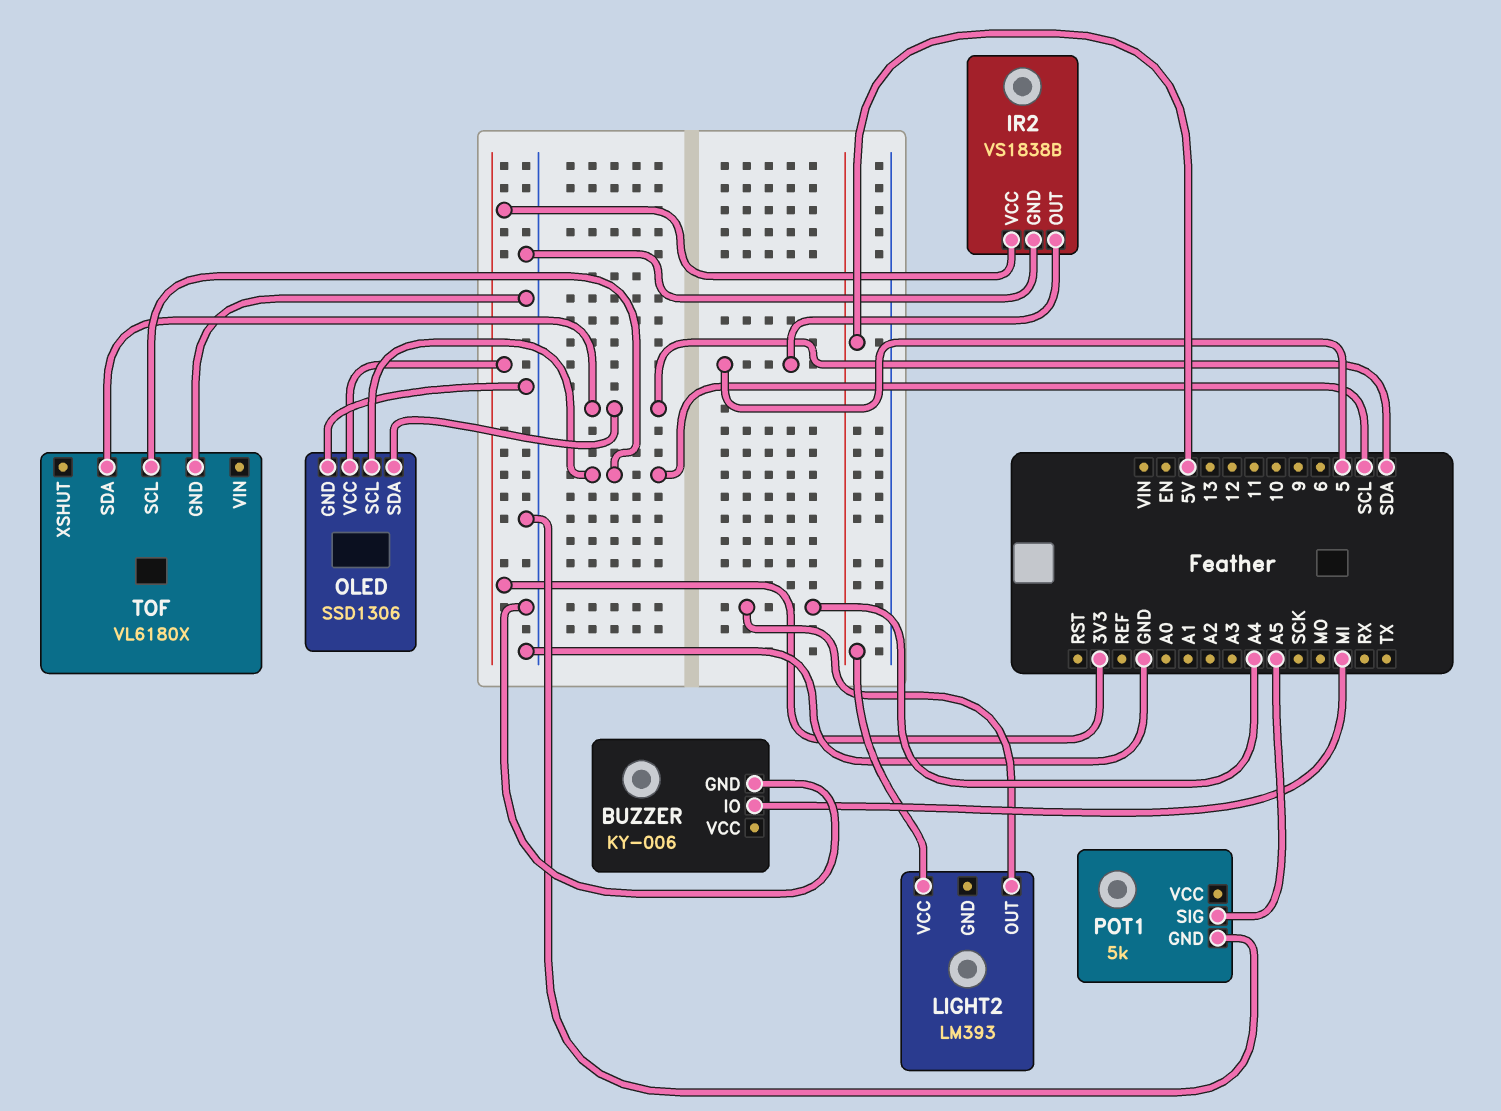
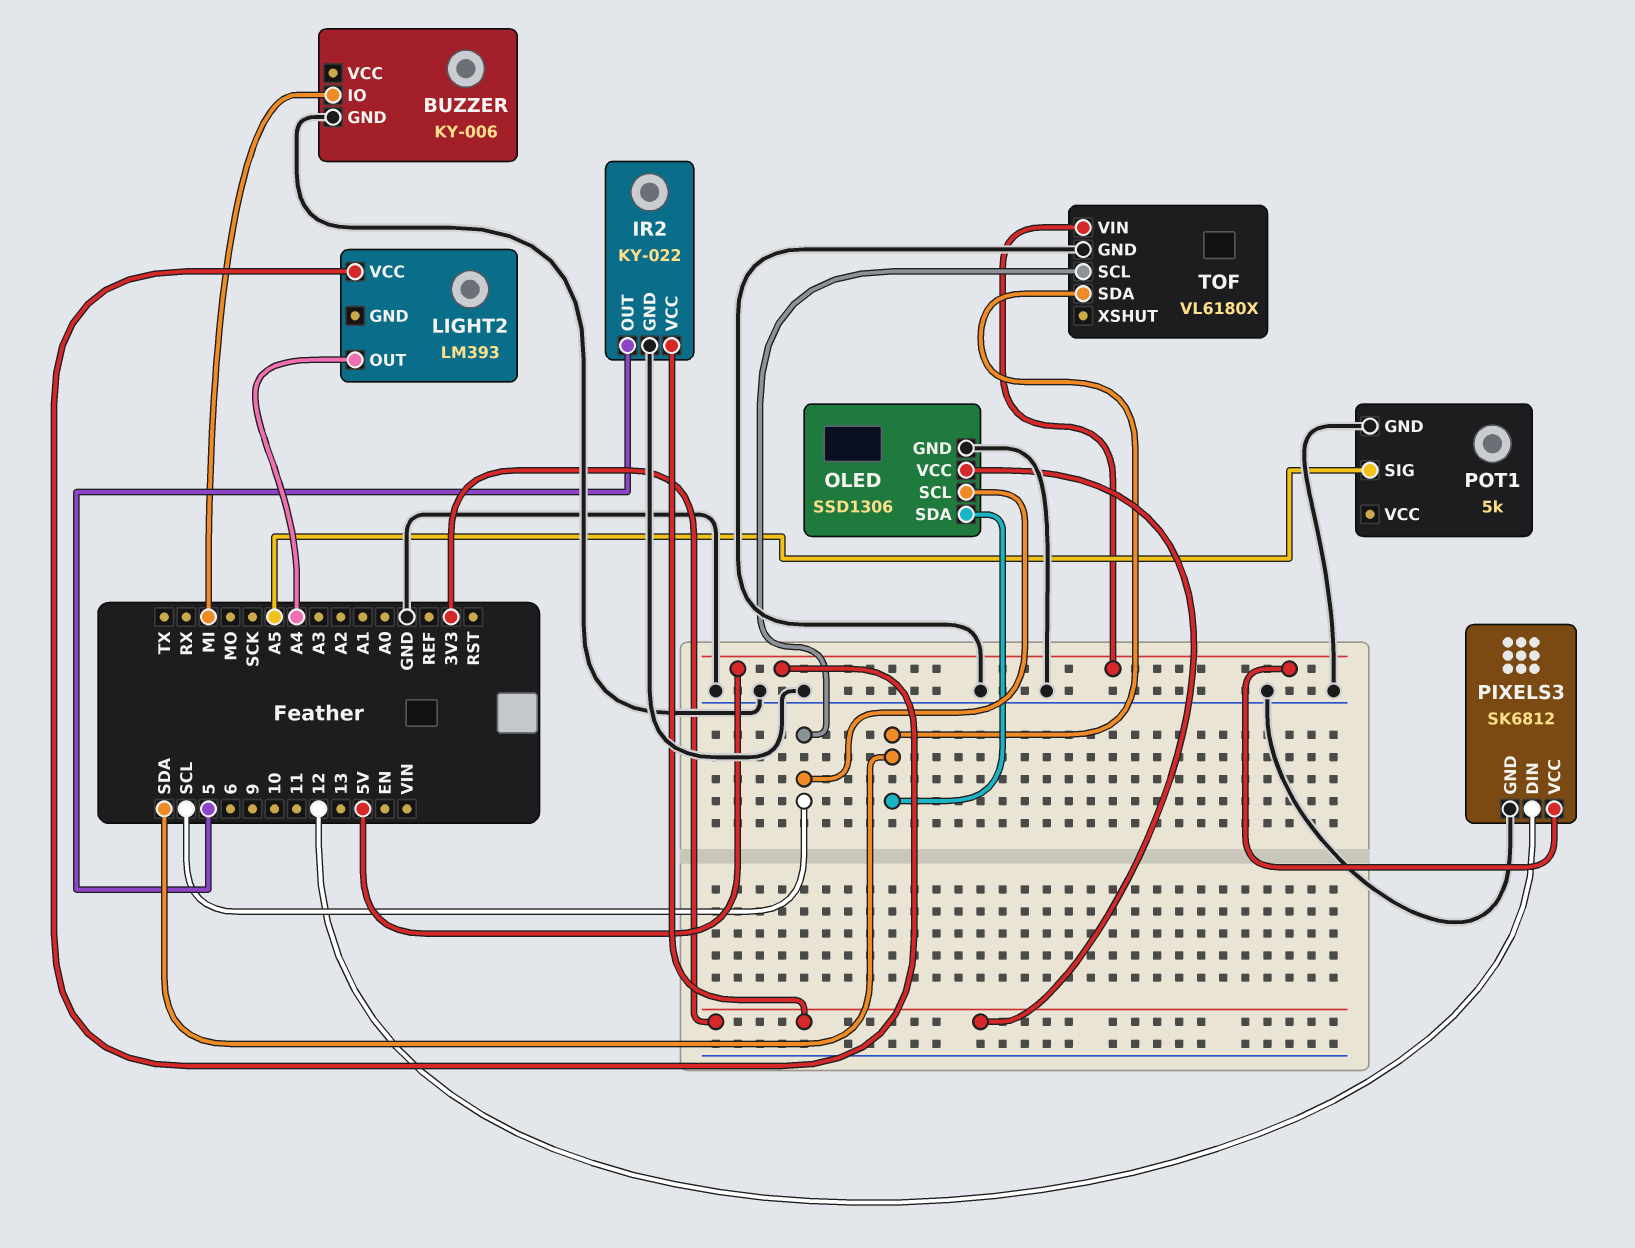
IR2: VS1838B -> KY-022
PIXELS3: none -> SK6812
PIXELS3 pin DIN: none -> 12
PIXELS3 pin GND: none -> GND
PIXELS3 pin VCC: none -> 5V
TOF pin VIN: none -> 5V

